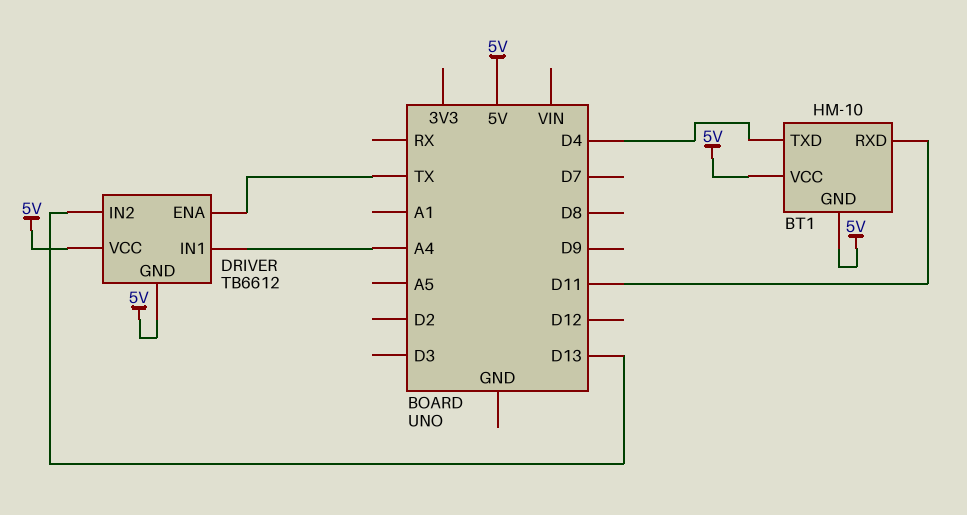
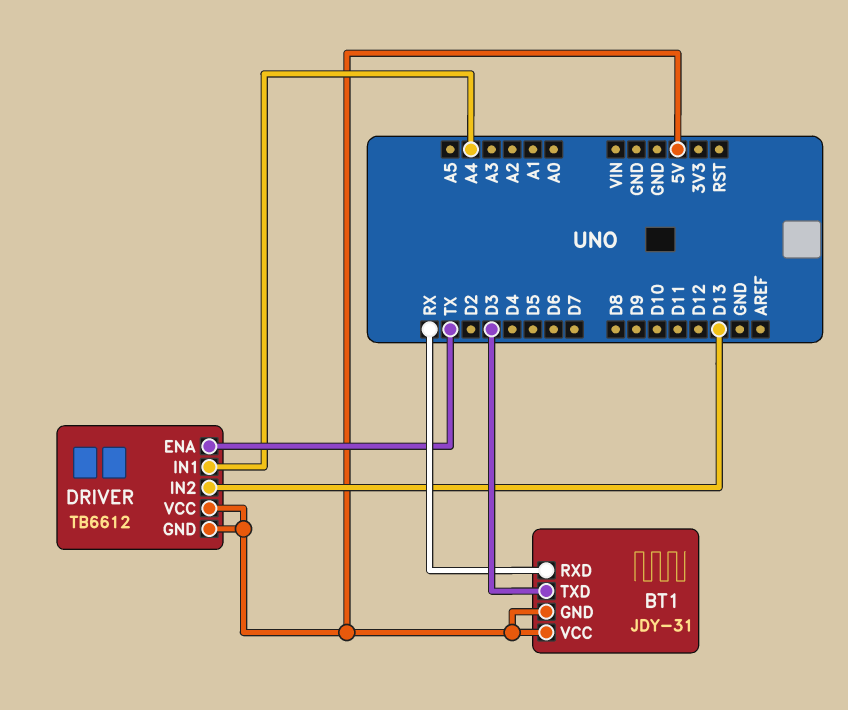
BT1: HM-10 -> JDY-31
BT1 pin RXD: D11 -> RX
BT1 pin TXD: D4 -> D3

